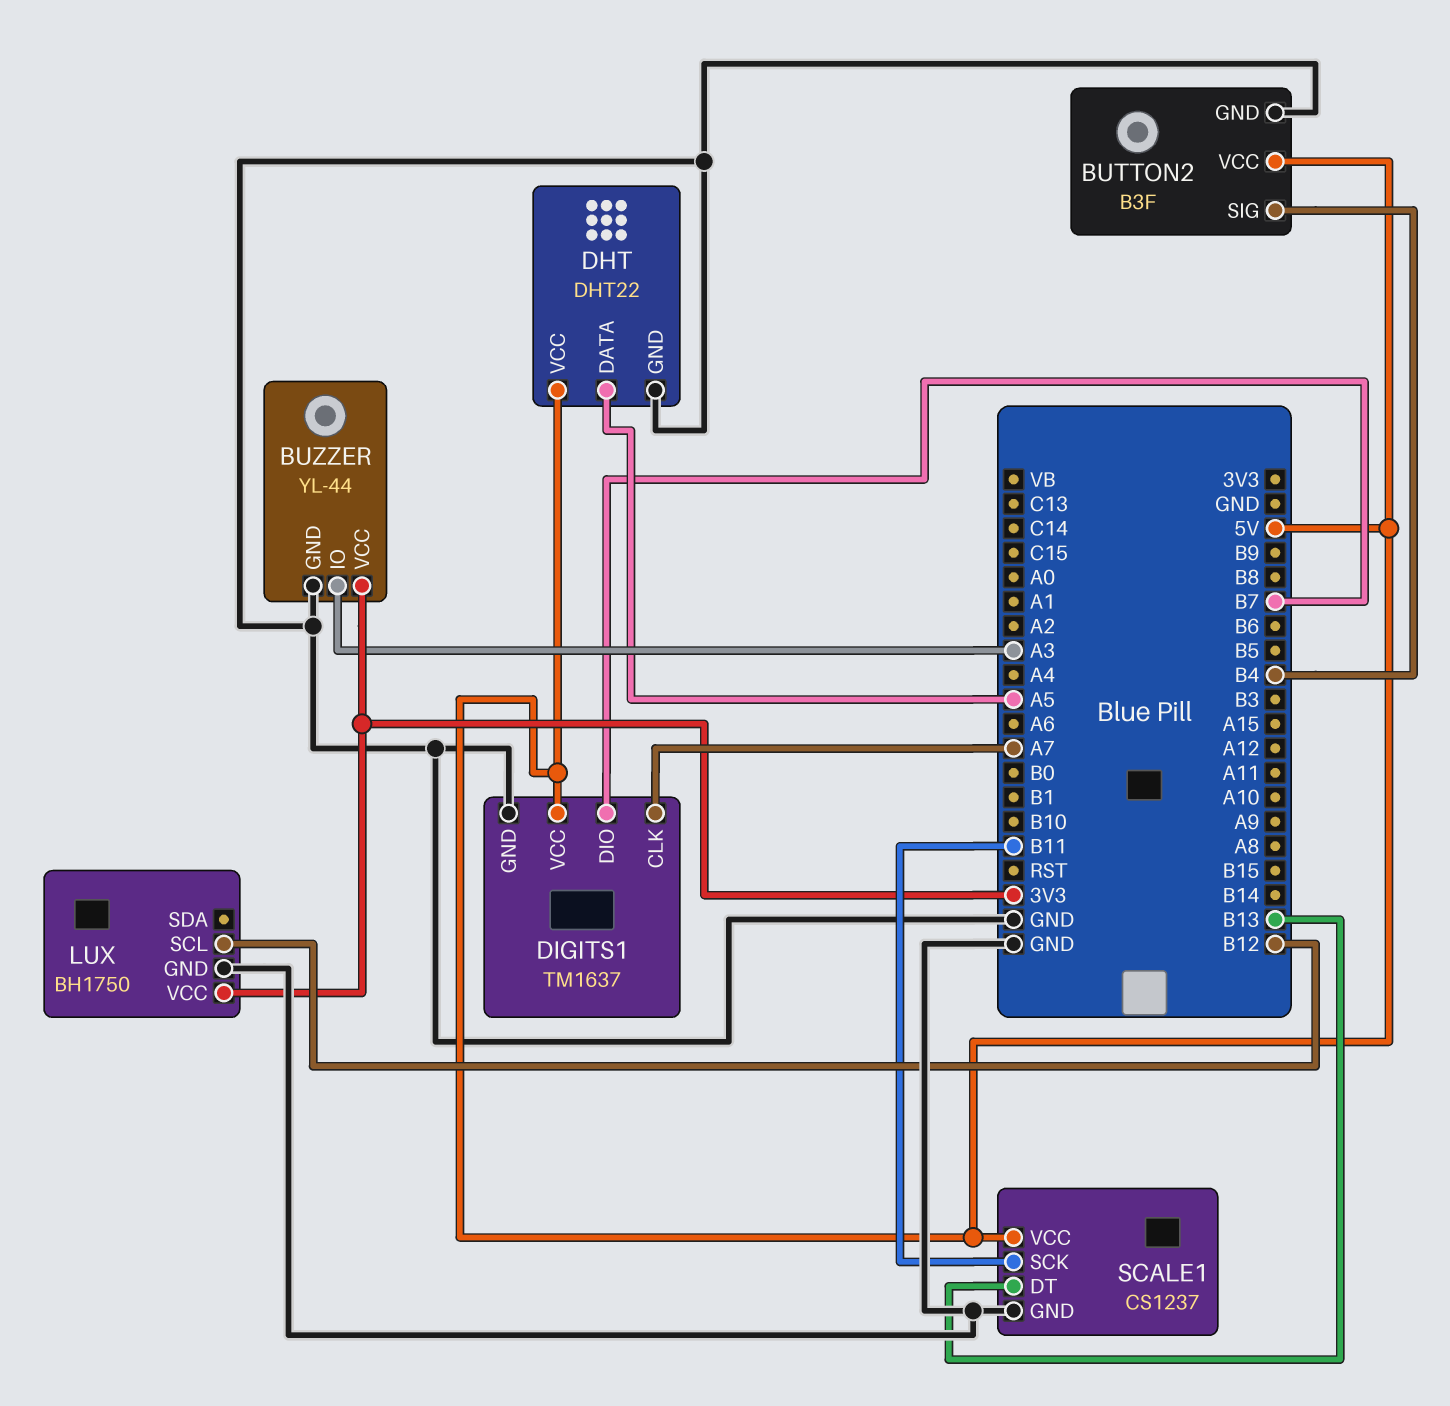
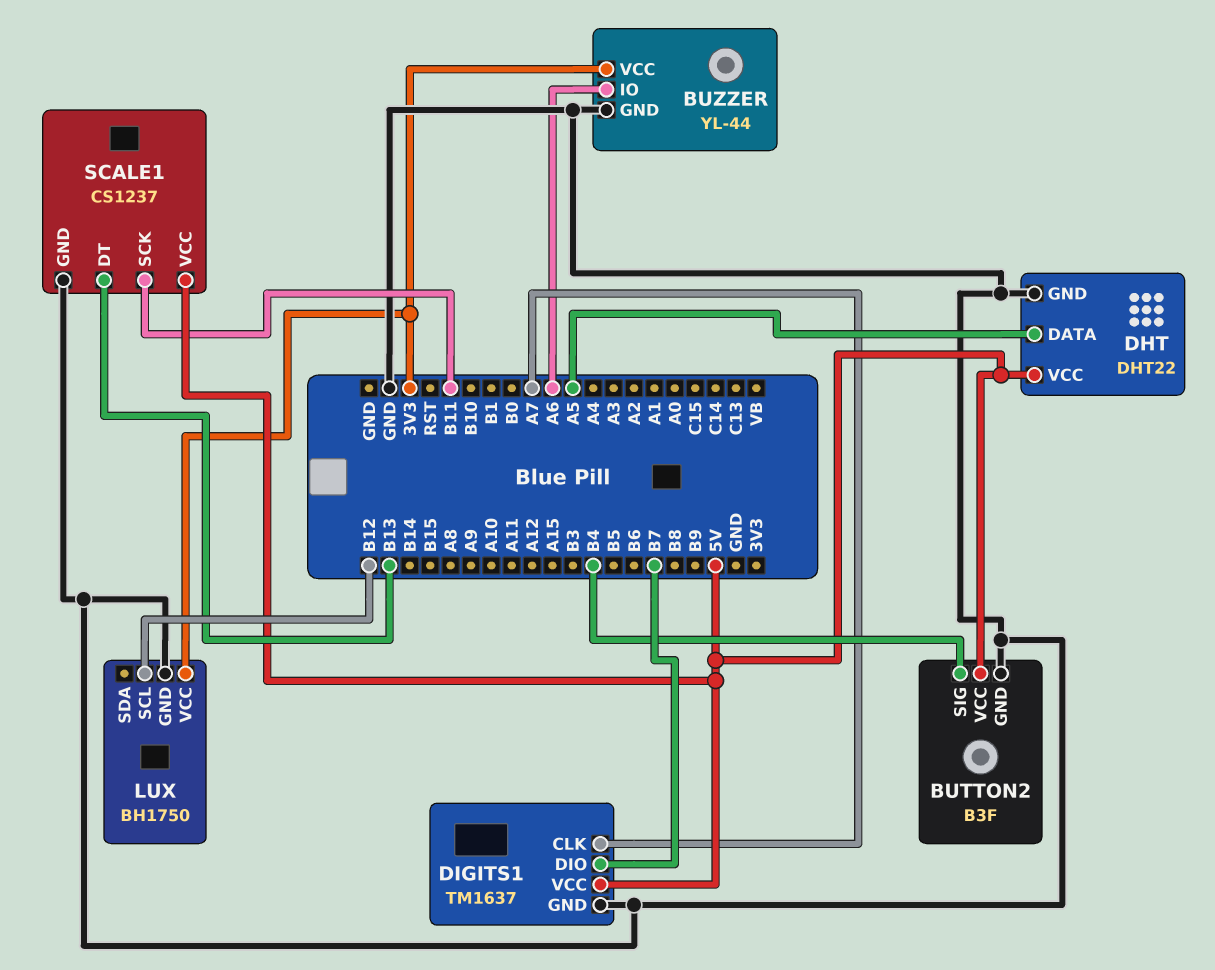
BUZZER pin IO: A3 -> A6

